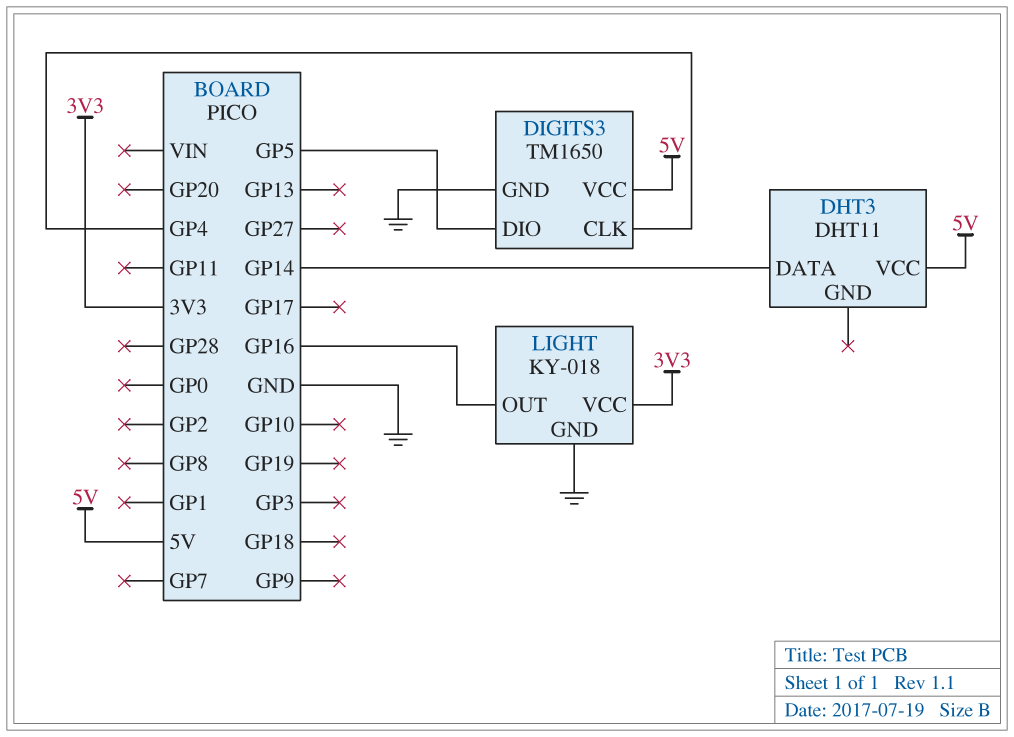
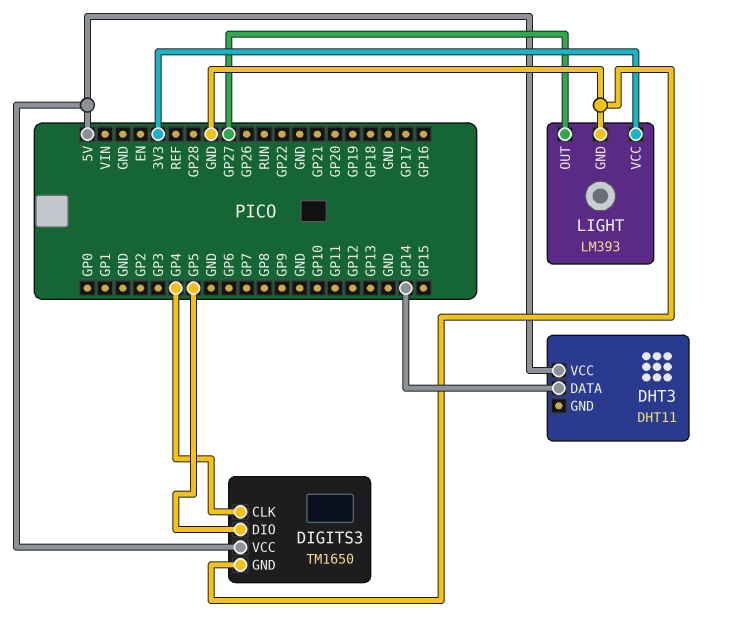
LIGHT: KY-018 -> LM393
LIGHT pin OUT: GP16 -> GP27

